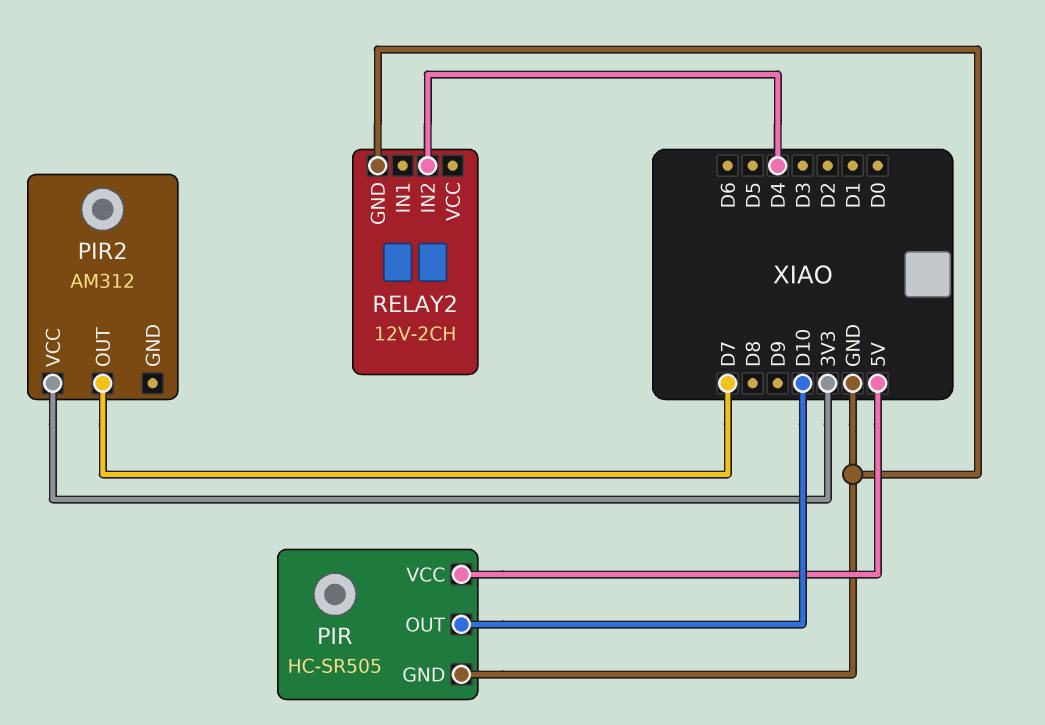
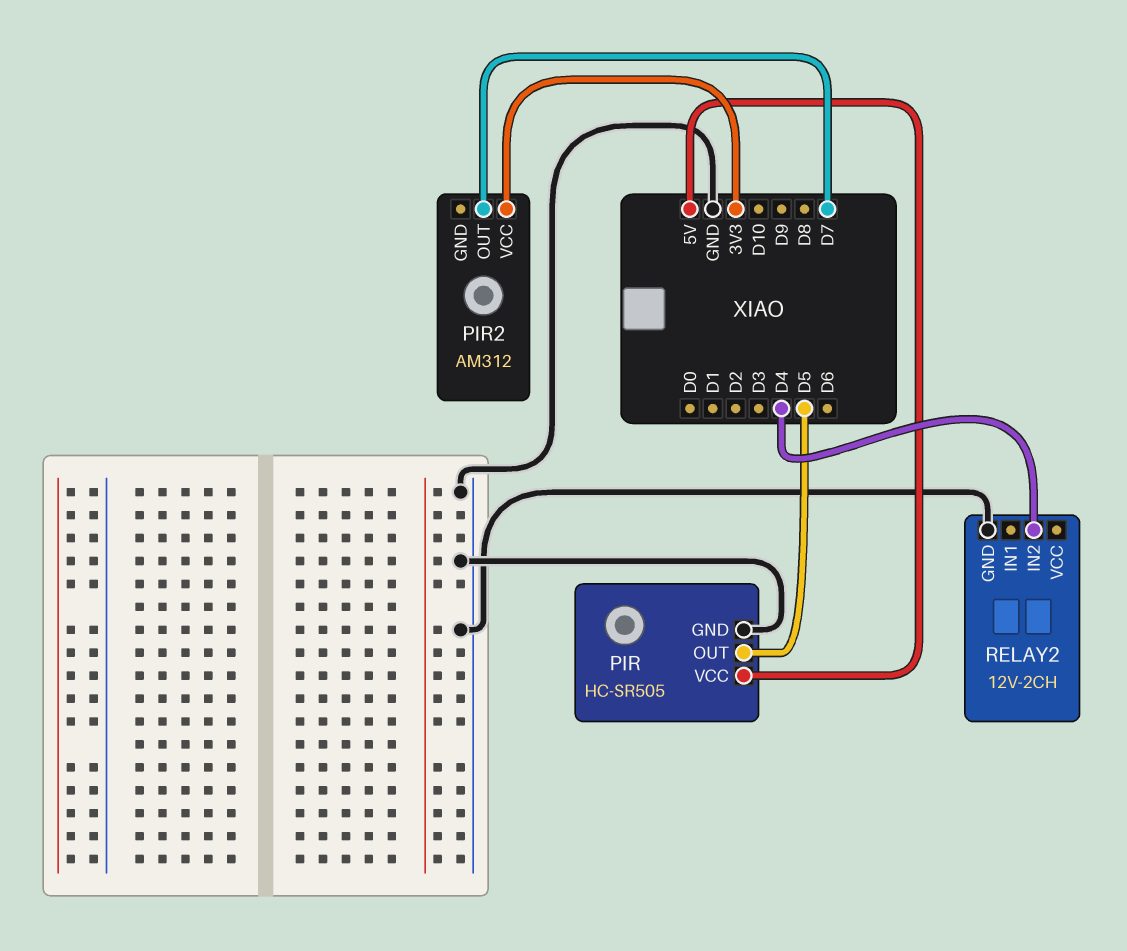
PIR pin OUT: D10 -> D5

